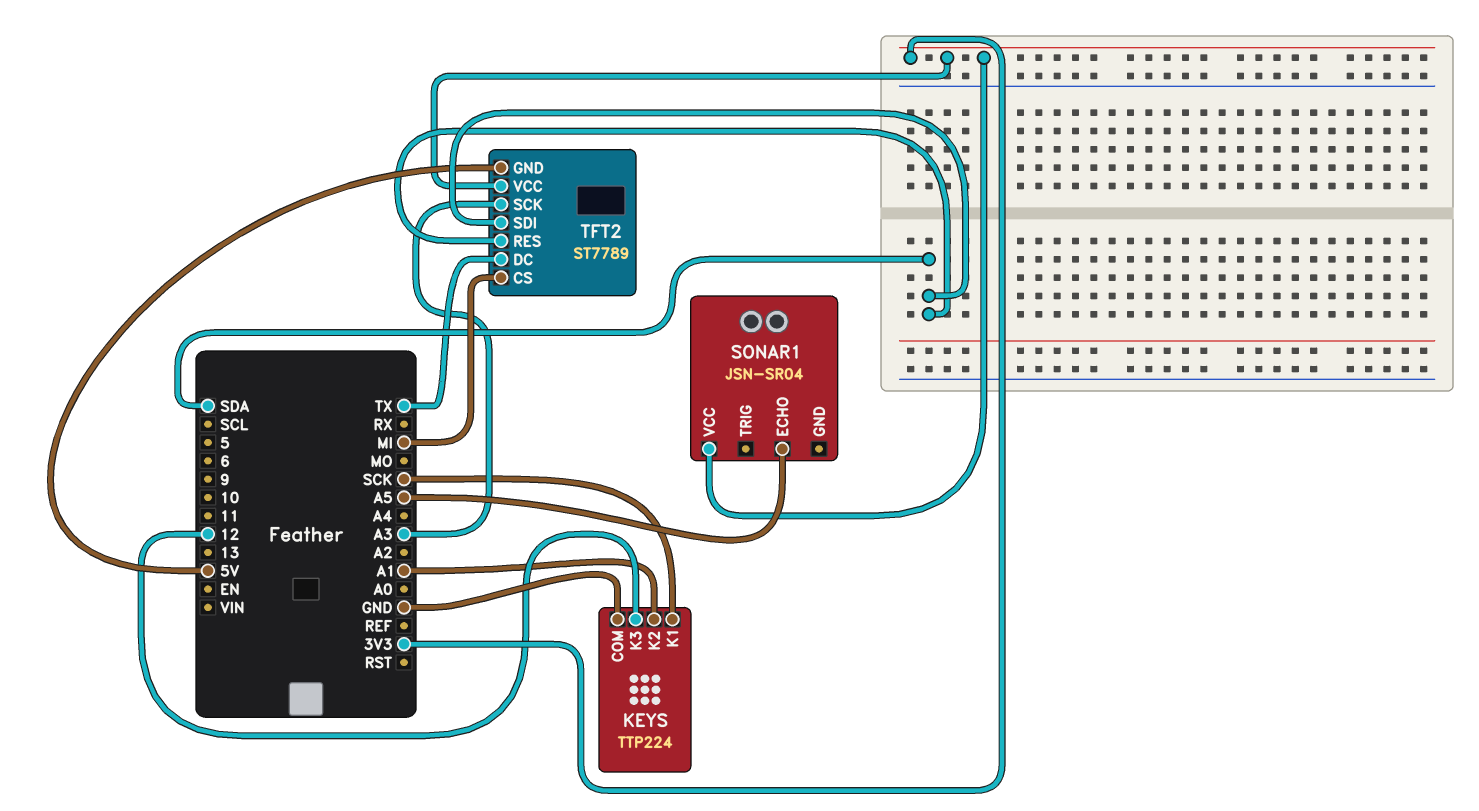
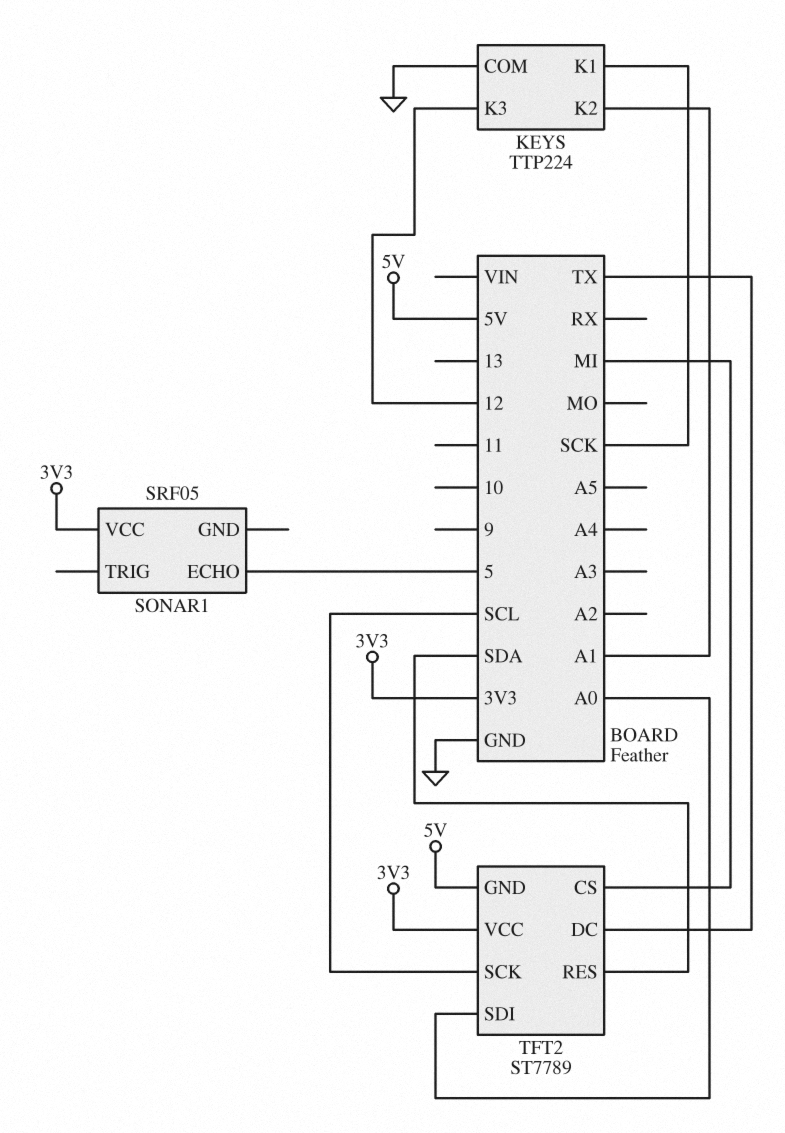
SONAR1: JSN-SR04 -> SRF05
SONAR1 pin ECHO: A5 -> 5
TFT2 pin SCK: A3 -> SCL
TFT2 pin SDI: SDA -> A0

